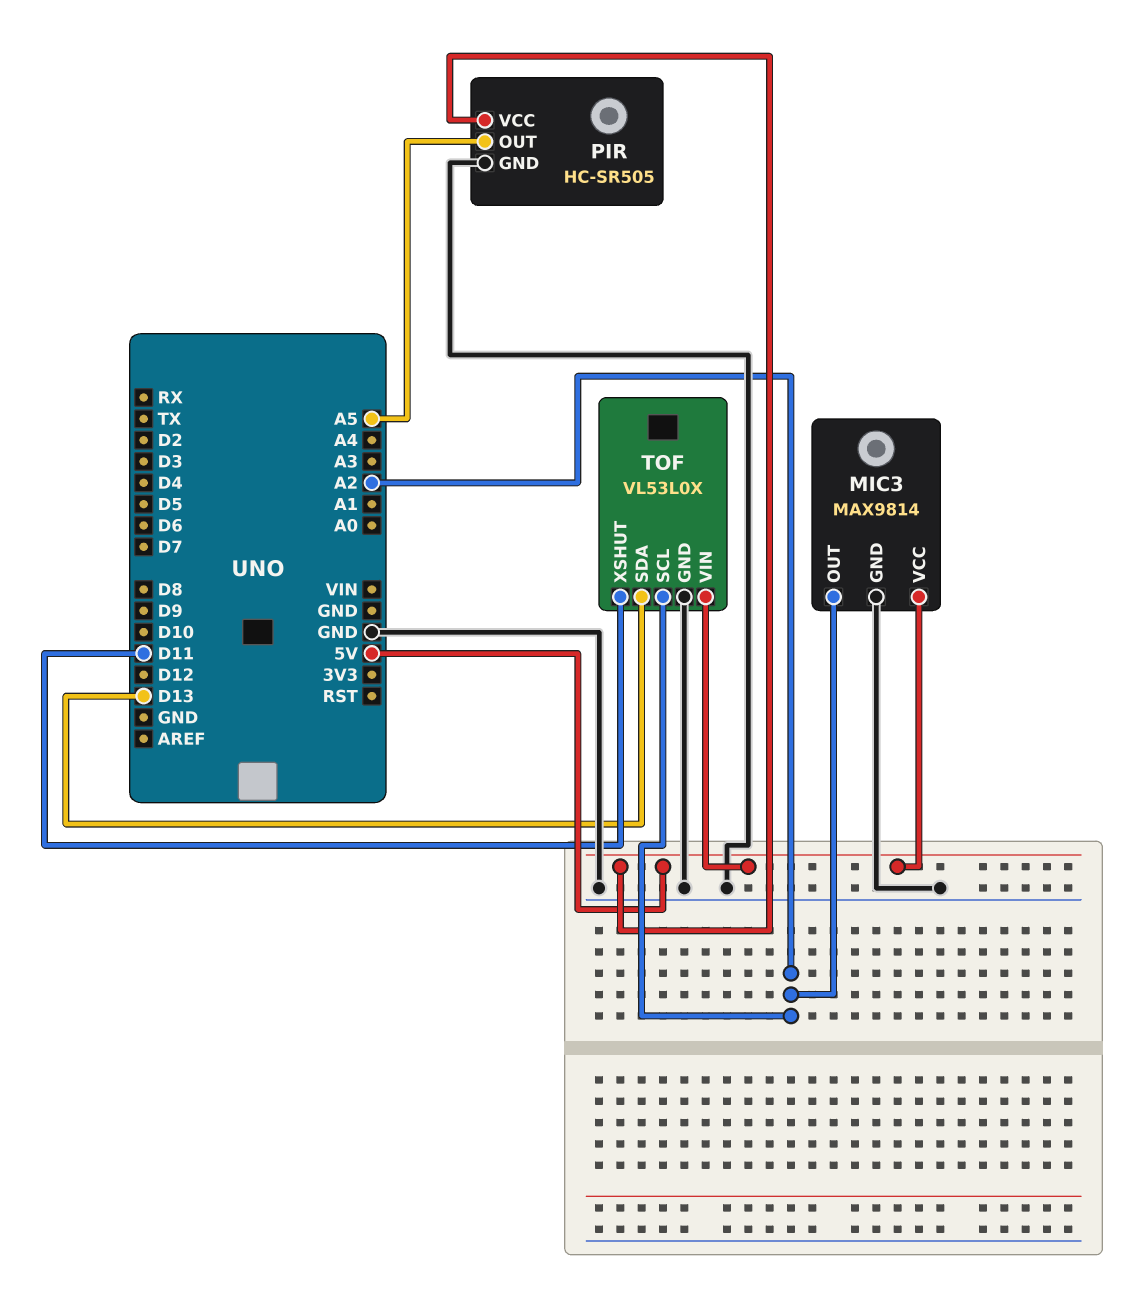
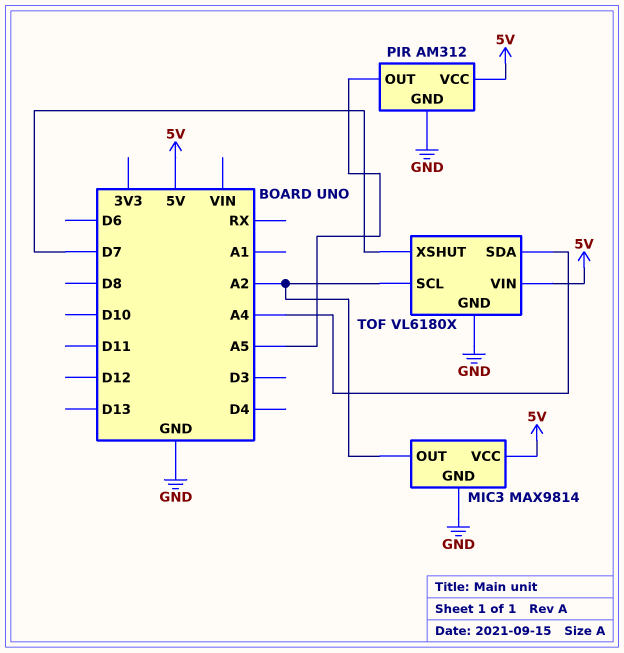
PIR: HC-SR505 -> AM312
TOF: VL53L0X -> VL6180X
TOF pin SDA: D13 -> A4
TOF pin XSHUT: D11 -> D7

